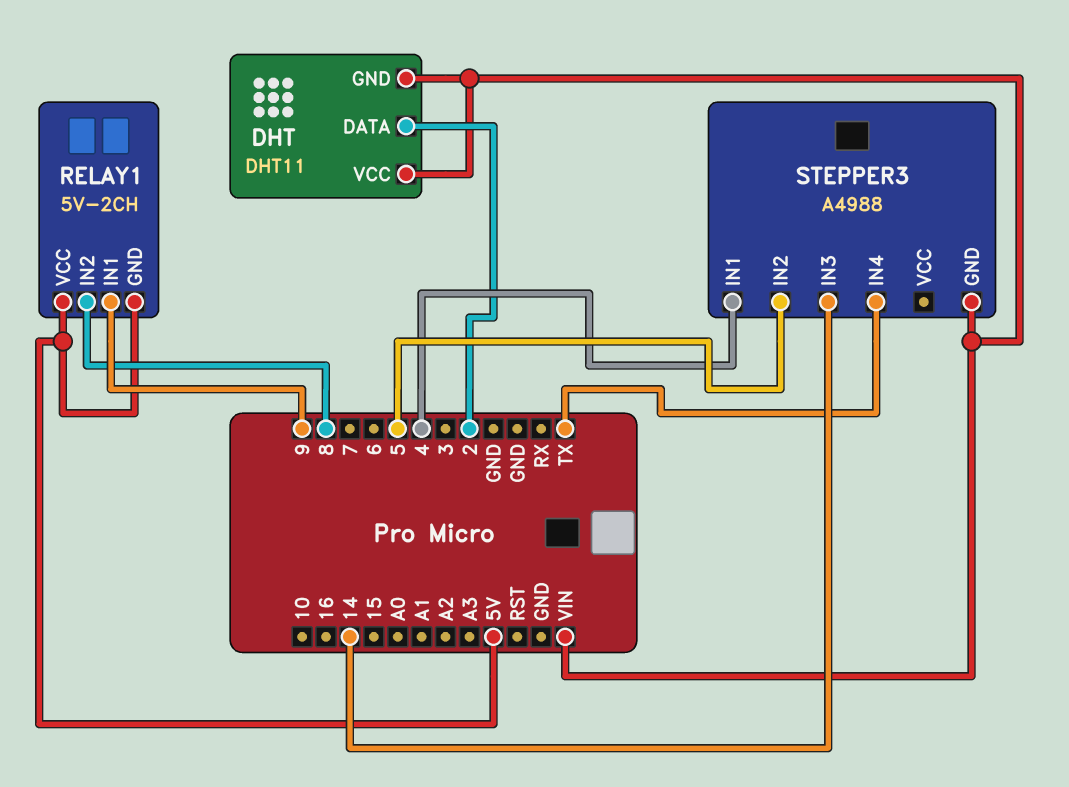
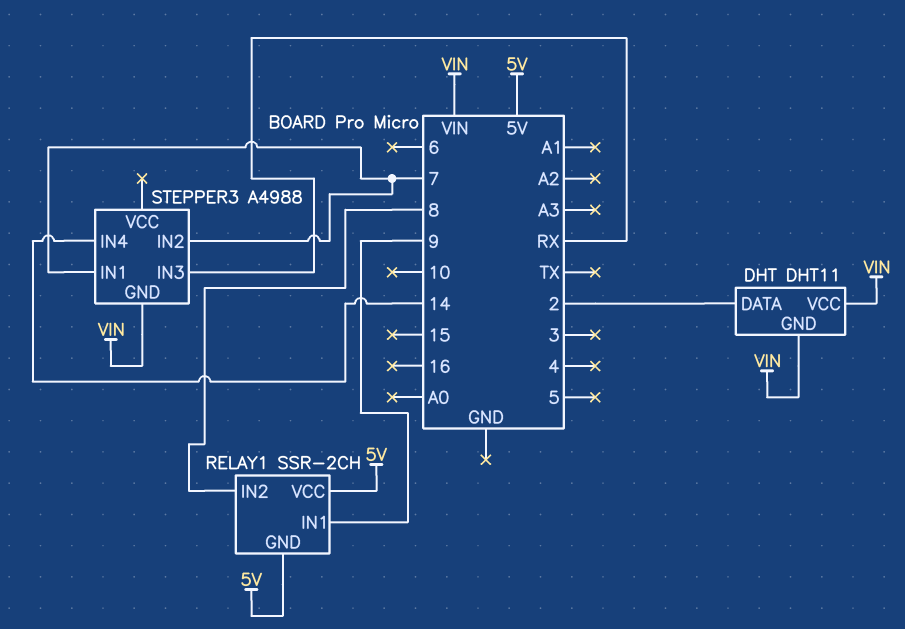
RELAY1: 5V-2CH -> SSR-2CH
STEPPER3 pin IN1: 4 -> 7
STEPPER3 pin IN2: 5 -> 7
STEPPER3 pin IN3: 14 -> RX
STEPPER3 pin IN4: TX -> 14

